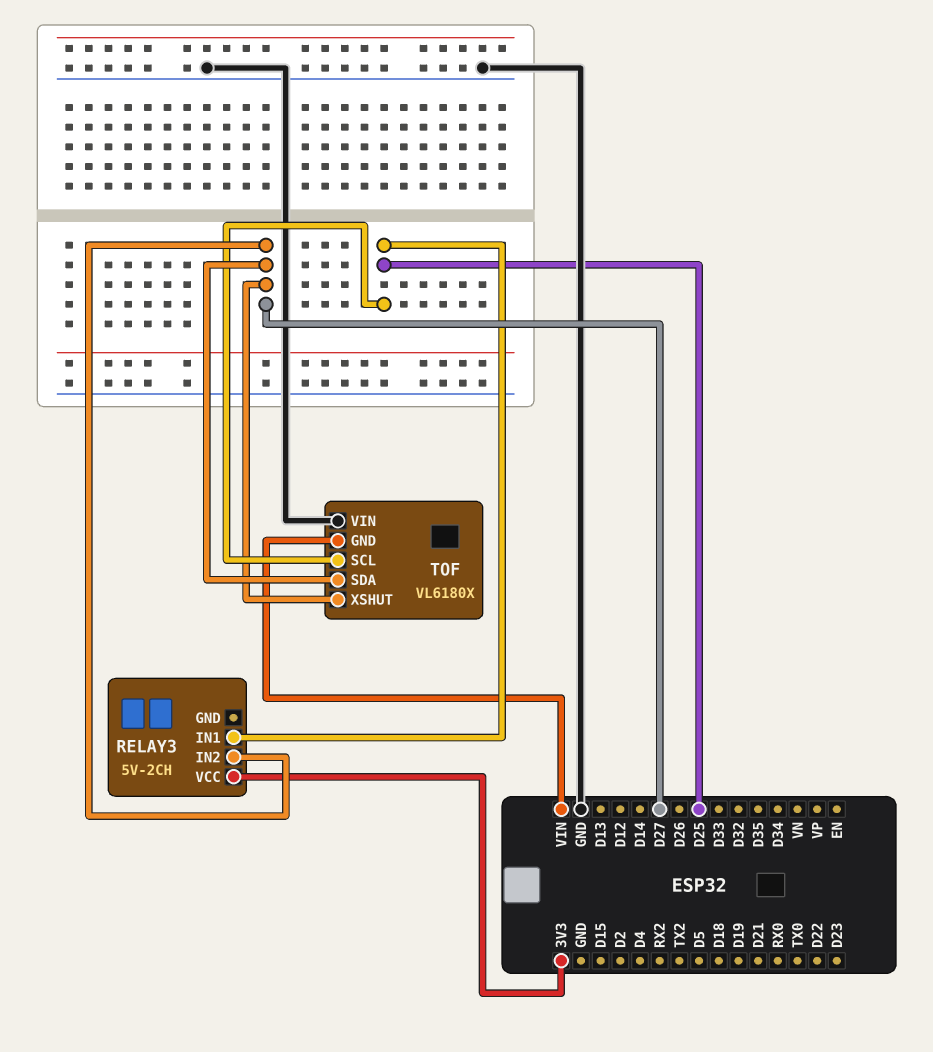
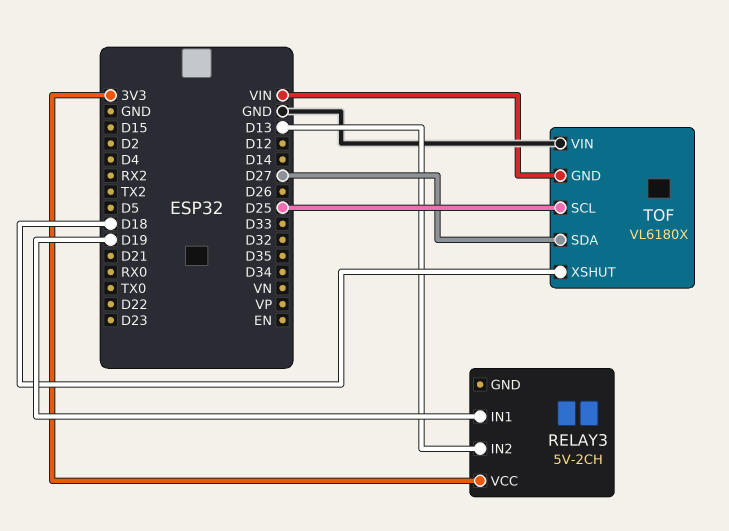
RELAY3 pin IN1: D25 -> D19
RELAY3 pin IN2: D27 -> D13
TOF pin XSHUT: D27 -> D18

